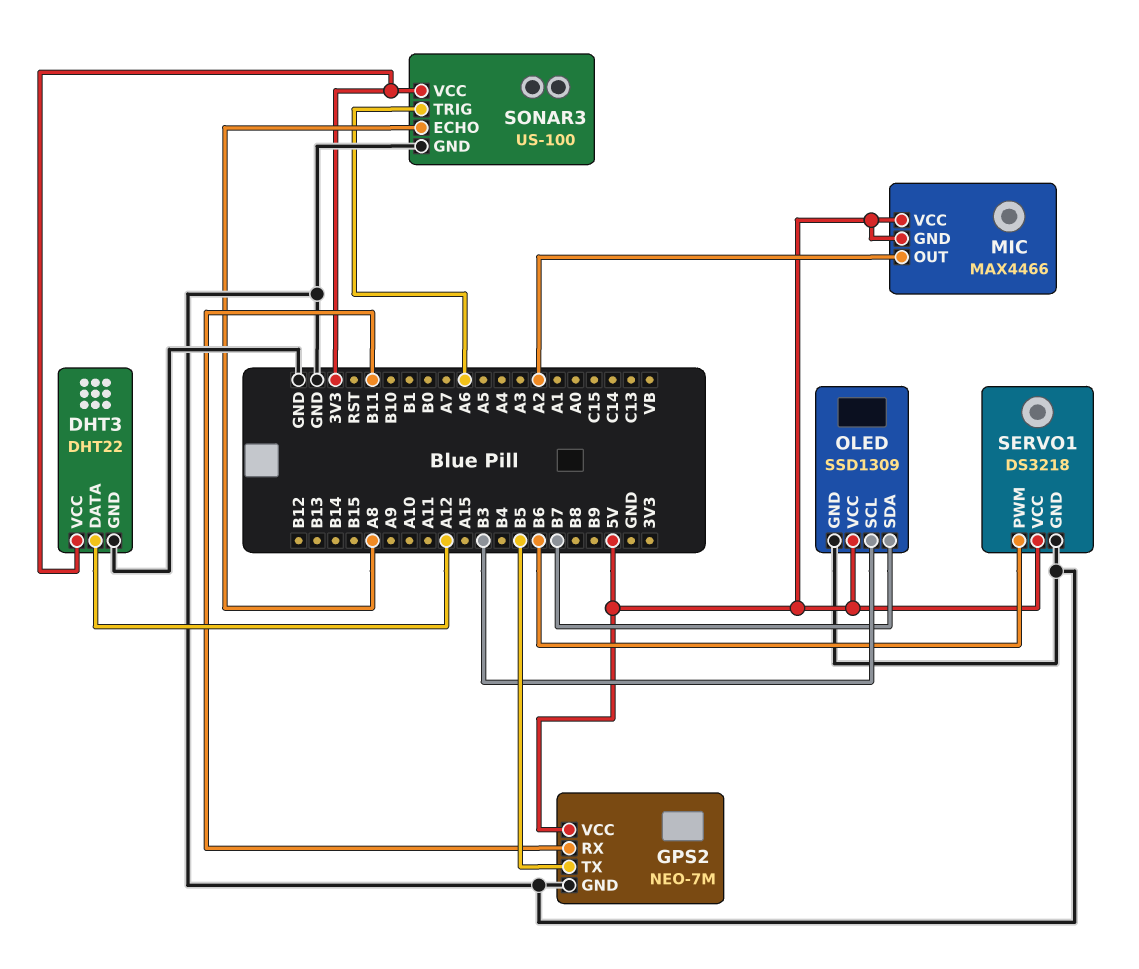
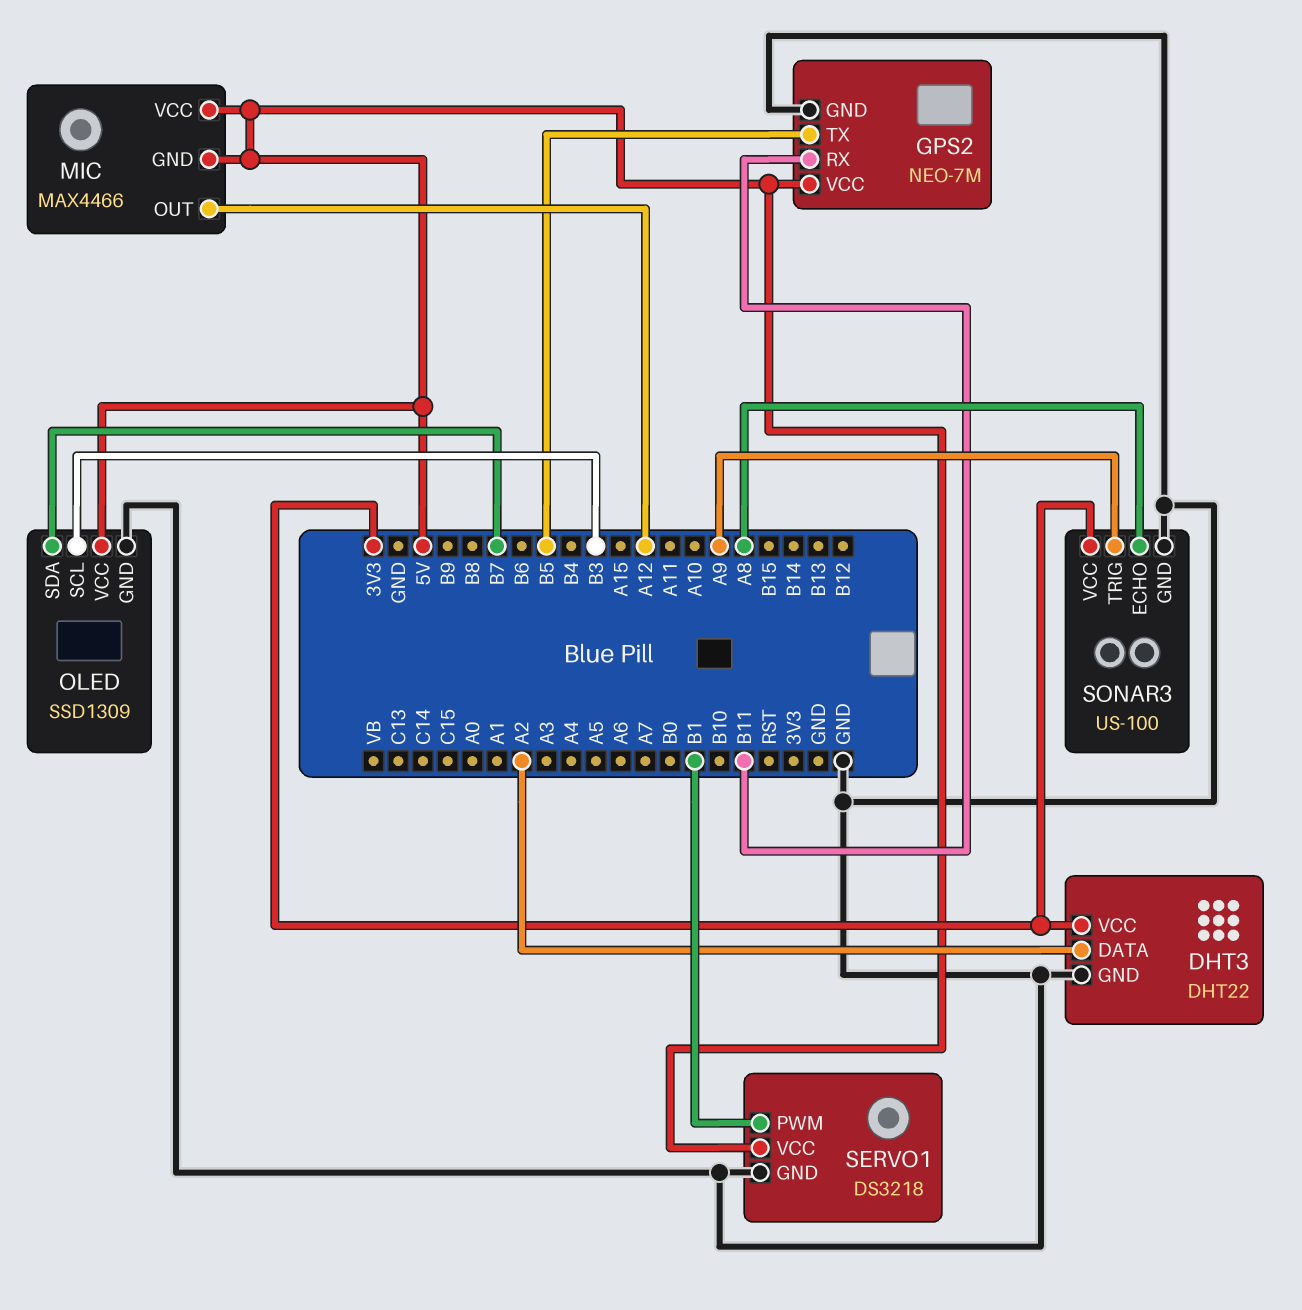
DHT3 pin DATA: A12 -> A2
MIC pin OUT: A2 -> A12
SERVO1 pin PWM: B6 -> B1
SONAR3 pin TRIG: A6 -> A9

